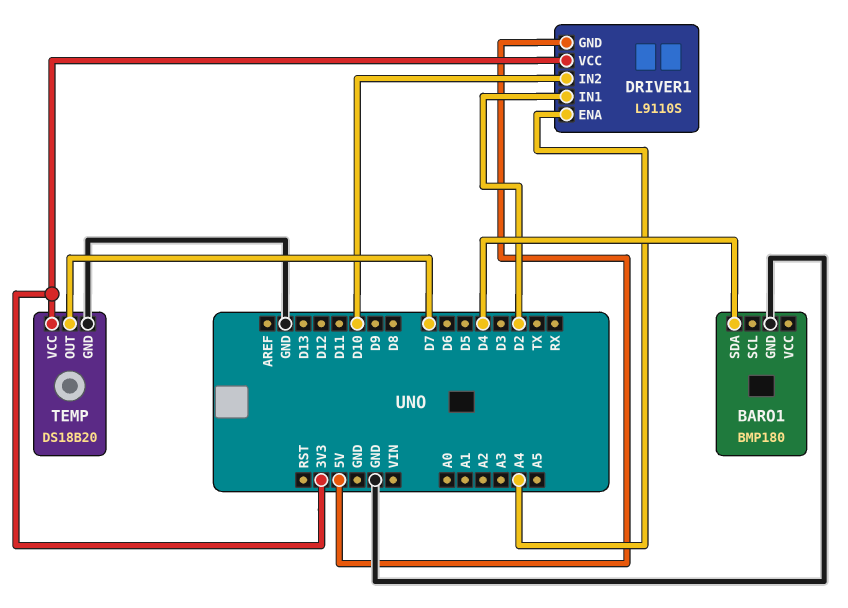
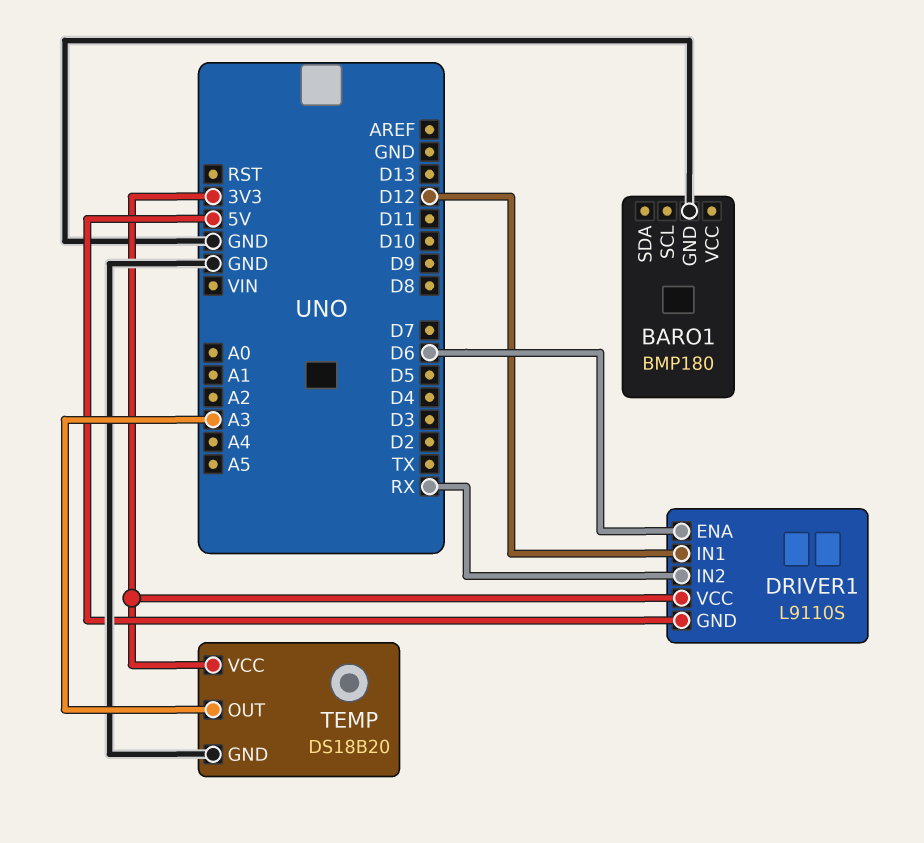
BARO1 pin SDA: D4 -> none
DRIVER1 pin ENA: A4 -> D6
DRIVER1 pin IN1: D2 -> D12
DRIVER1 pin IN2: D10 -> RX
TEMP pin OUT: D7 -> A3

